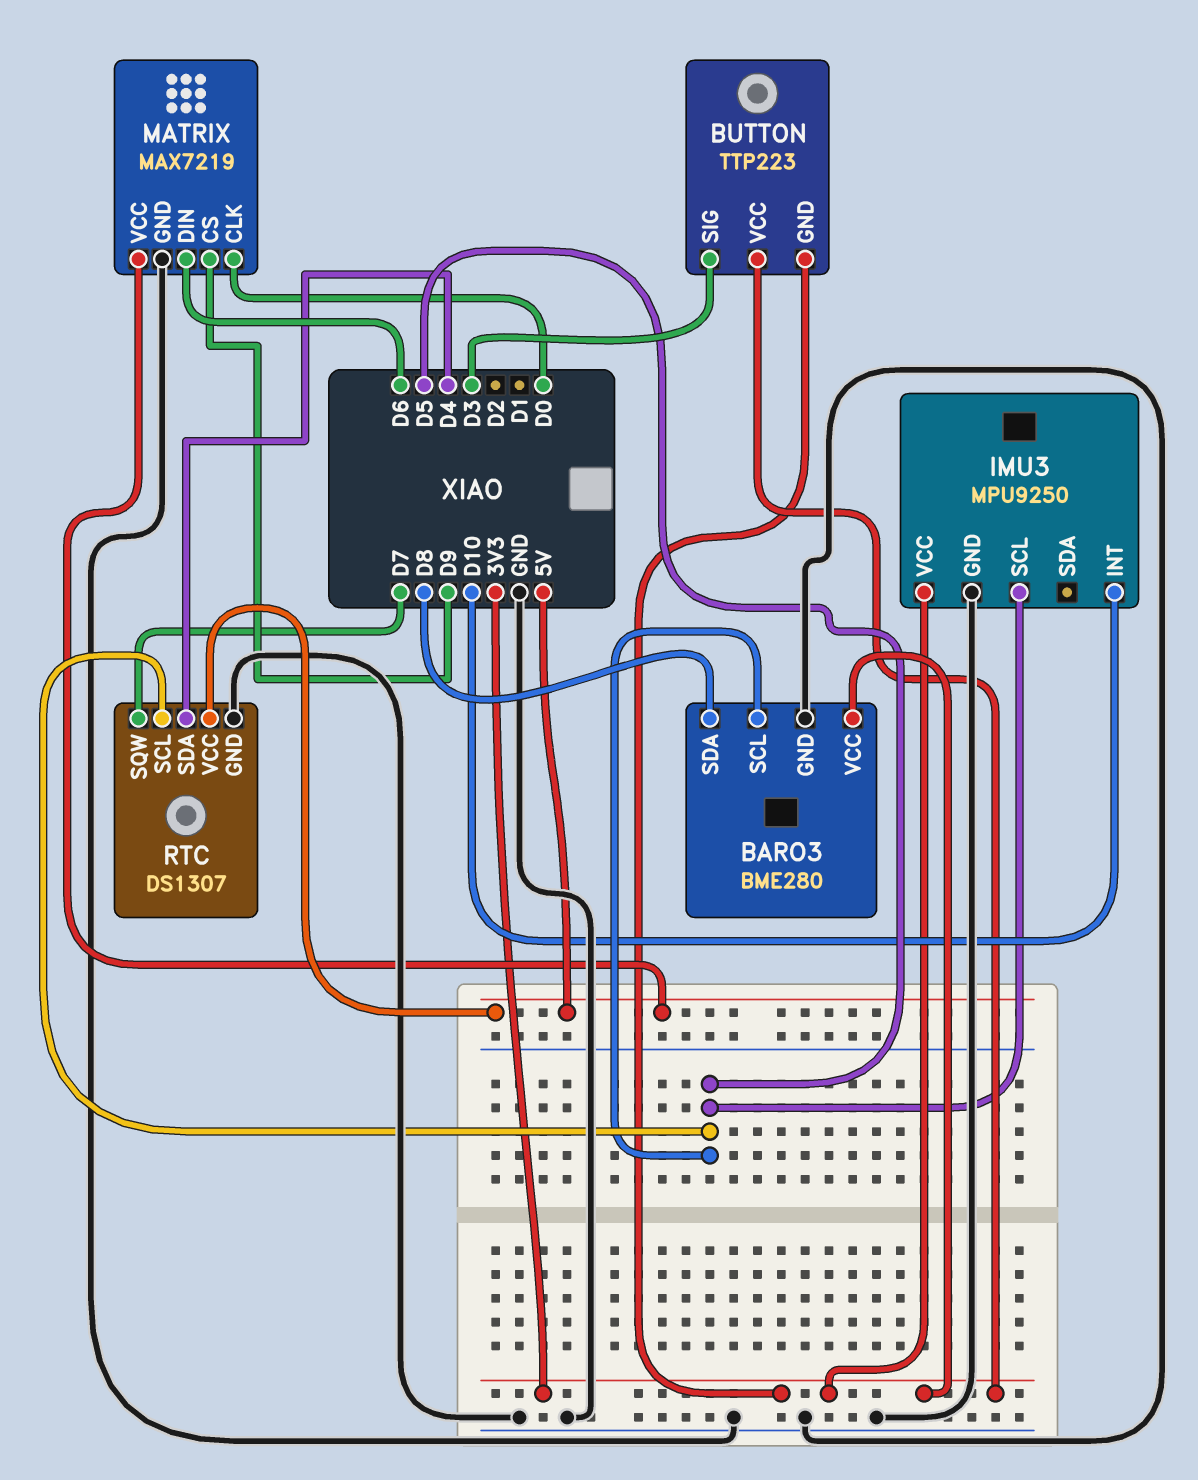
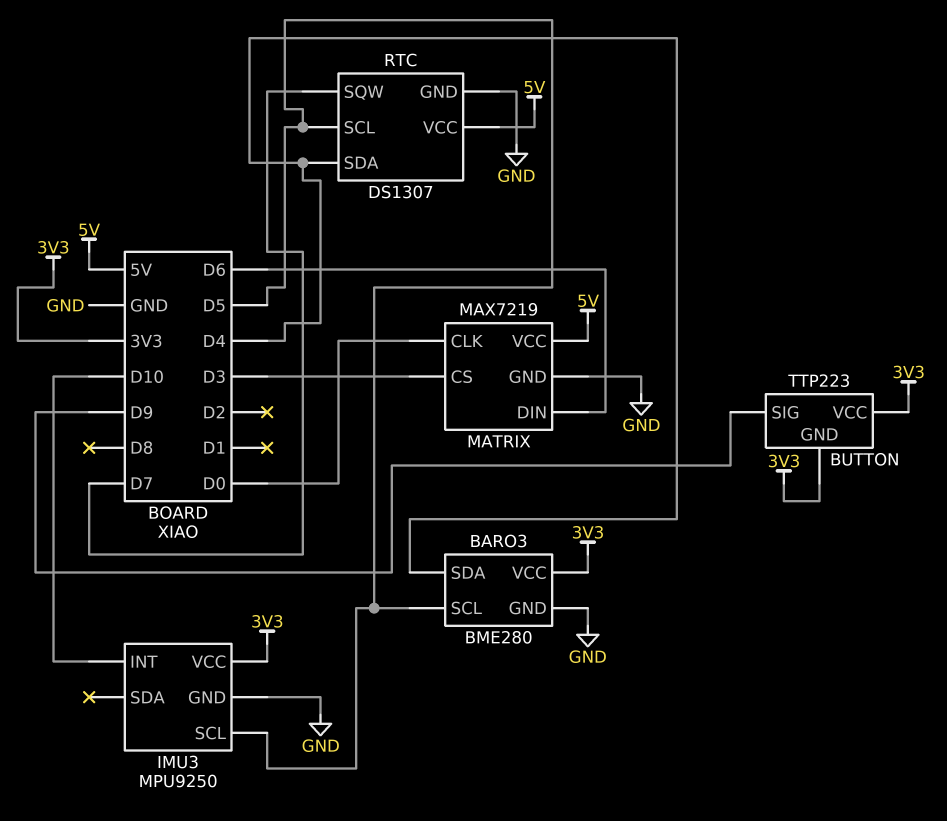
BARO3 pin SDA: D8 -> D4
BUTTON pin SIG: D3 -> D9
MATRIX pin CS: D9 -> D3

